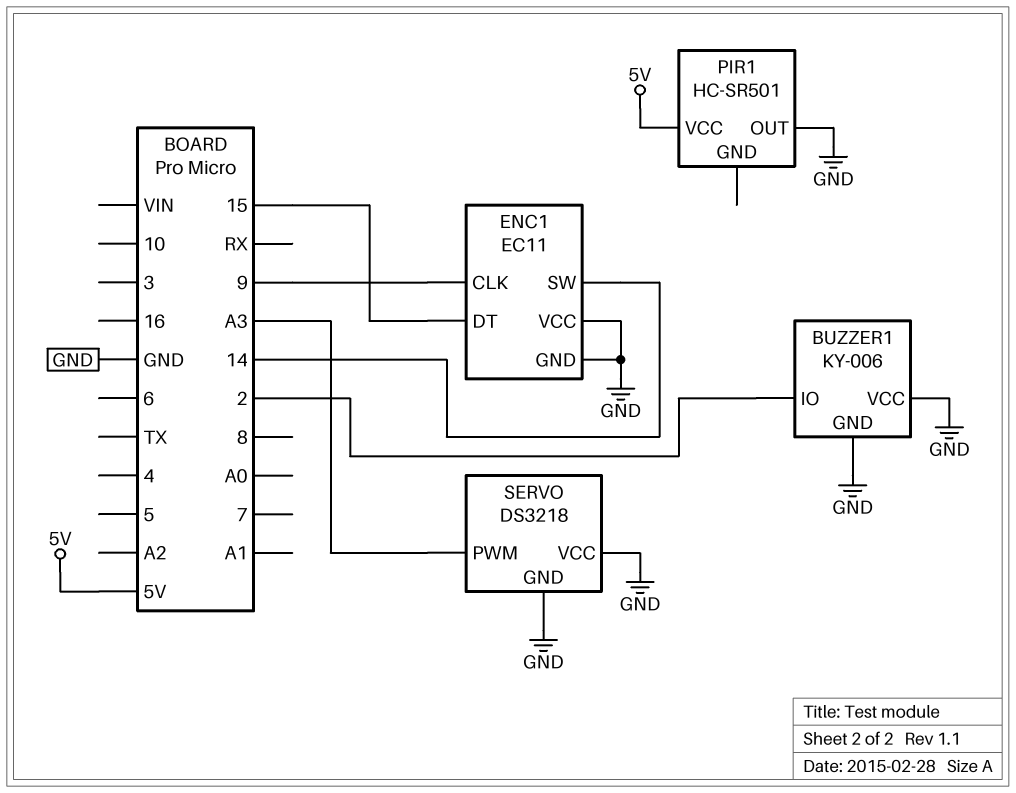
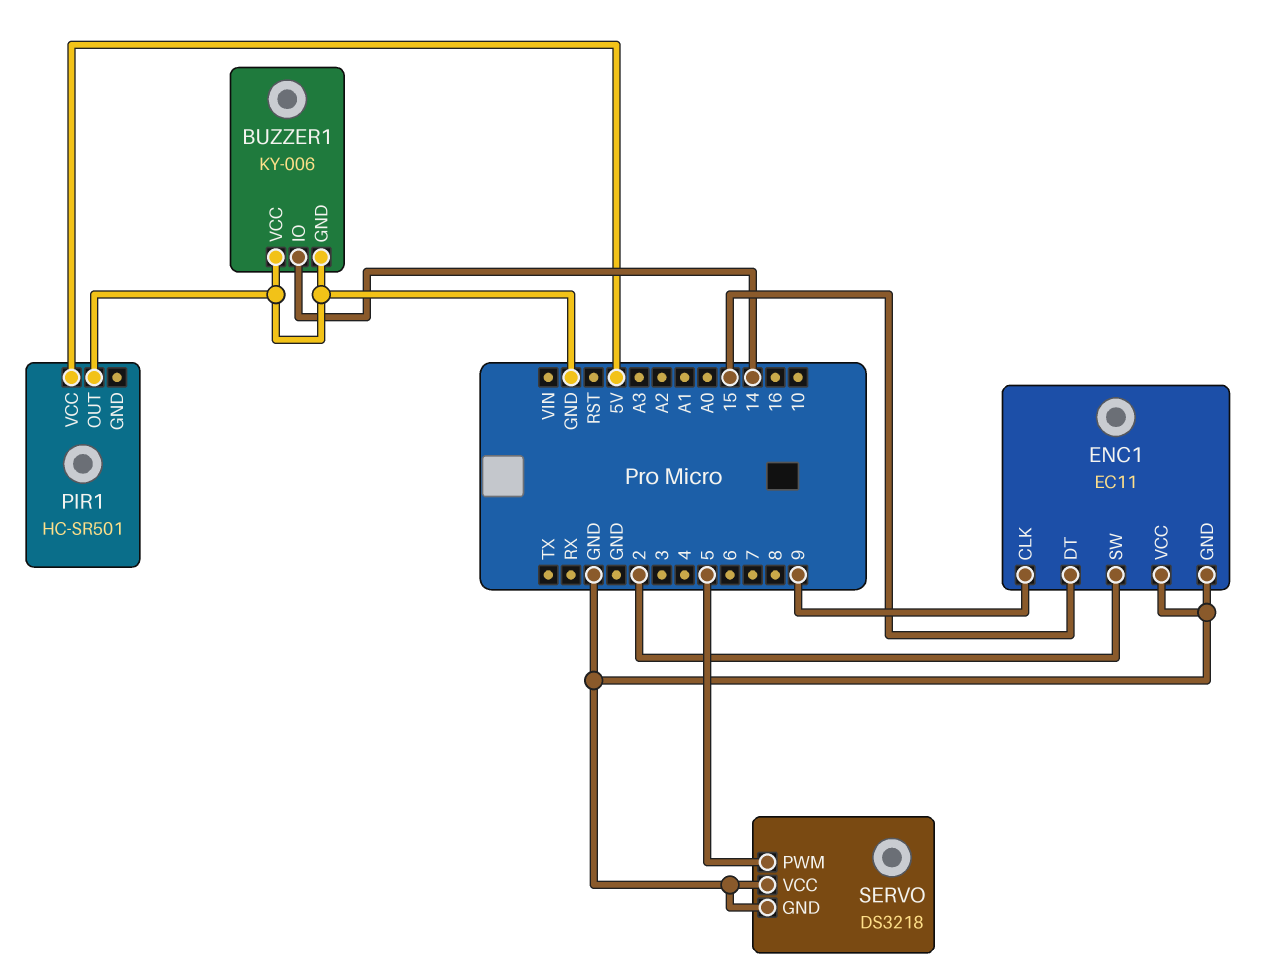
BUZZER1 pin IO: 2 -> 14
ENC1 pin SW: 14 -> 2
SERVO pin PWM: A3 -> 5

